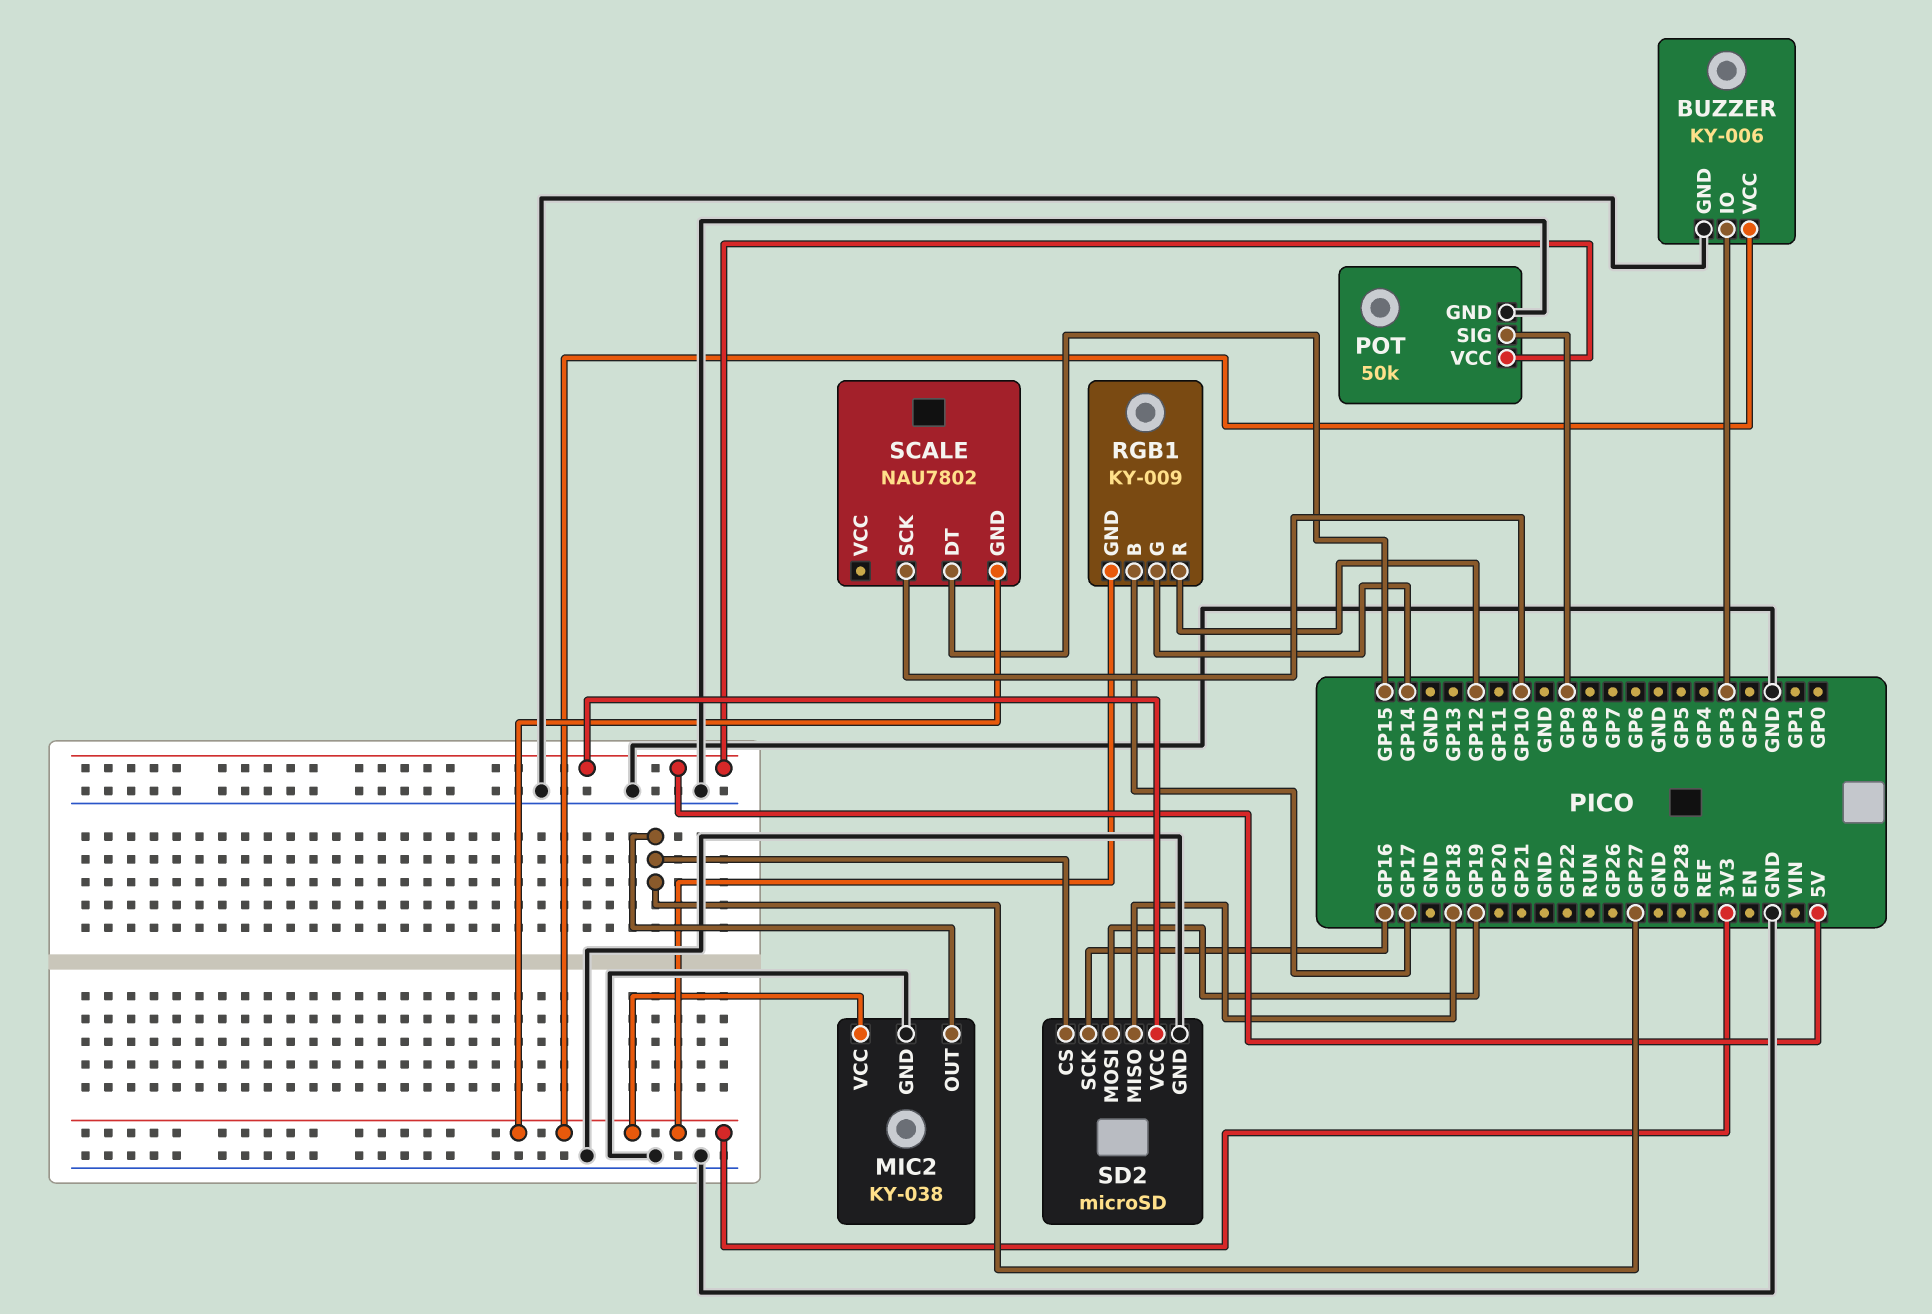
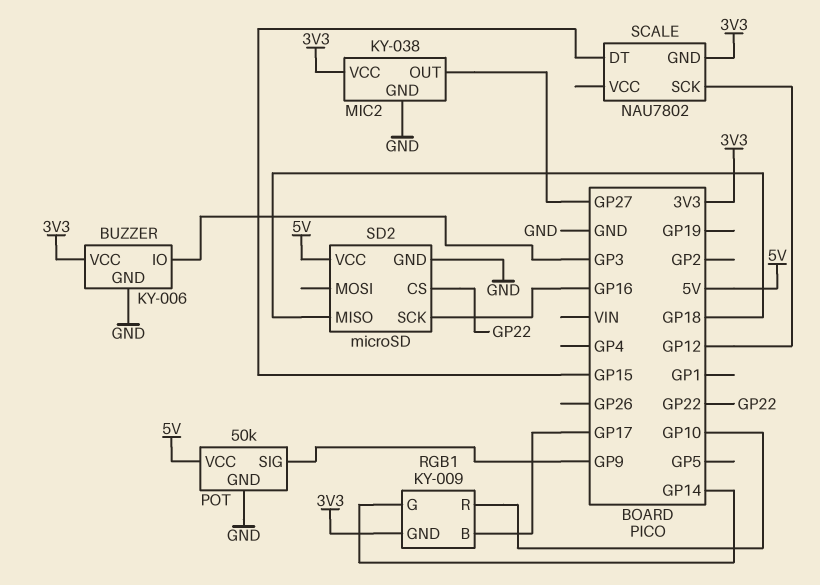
RGB1 pin R: GP12 -> GP10
SCALE pin SCK: GP10 -> GP12
SD2 pin CS: GP27 -> GP22
SD2 pin MOSI: GP19 -> none

